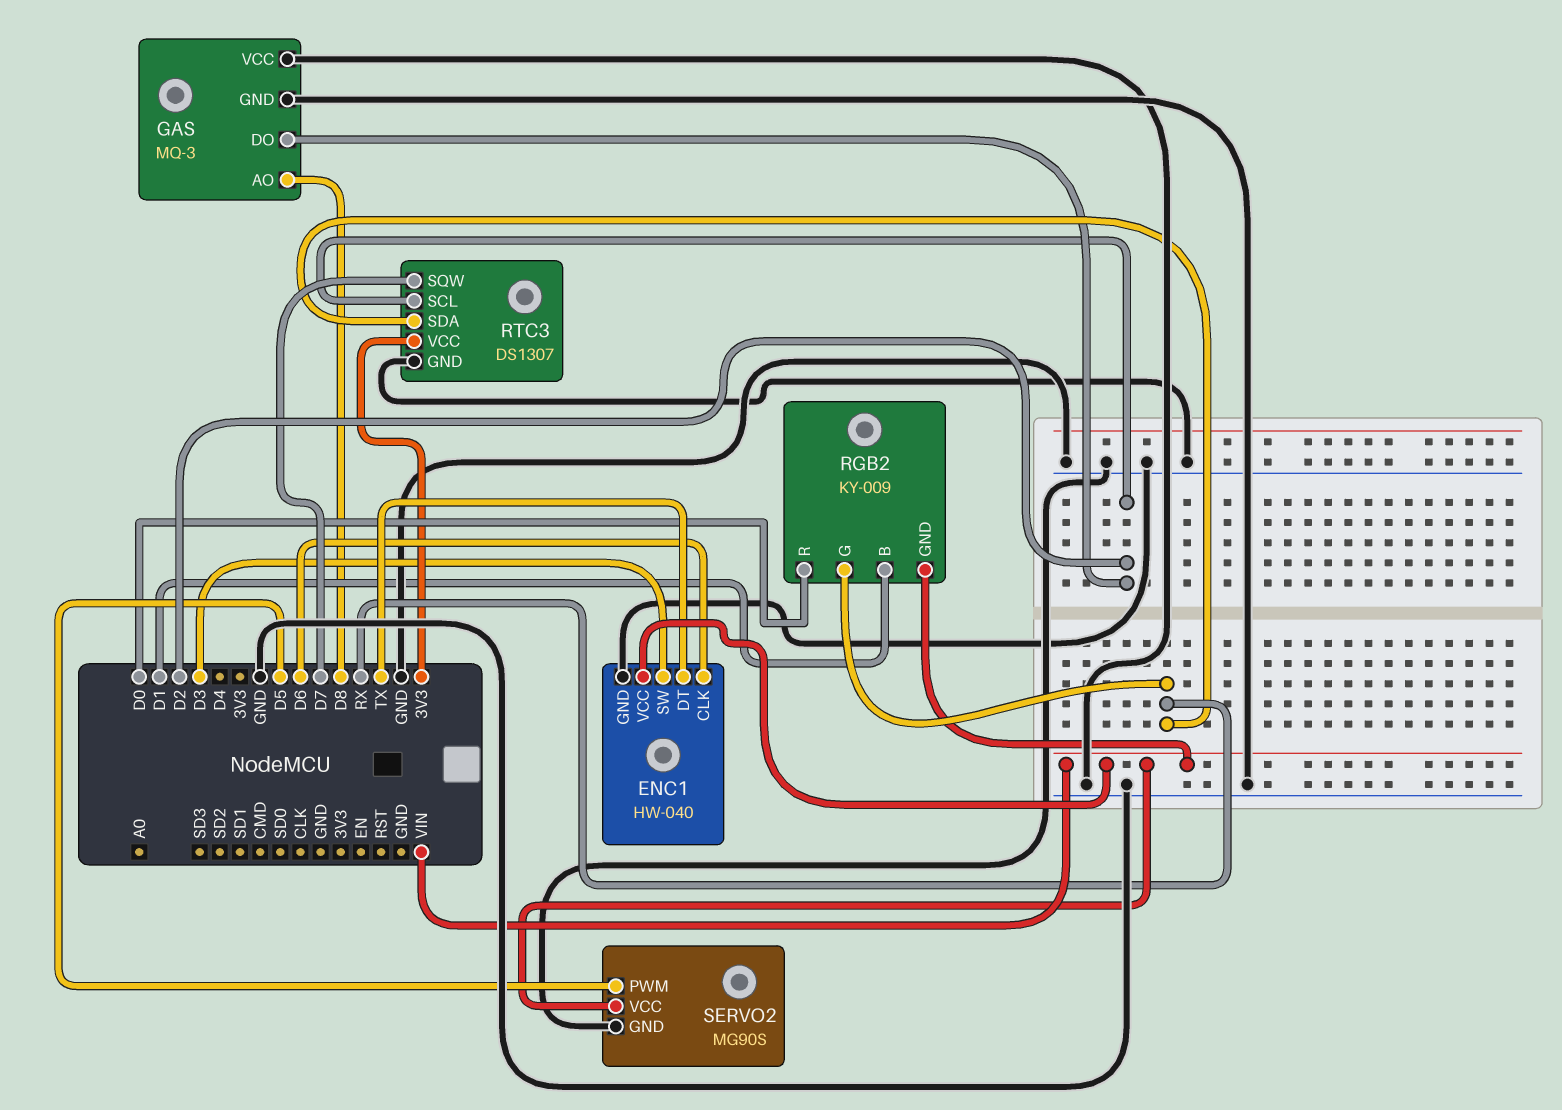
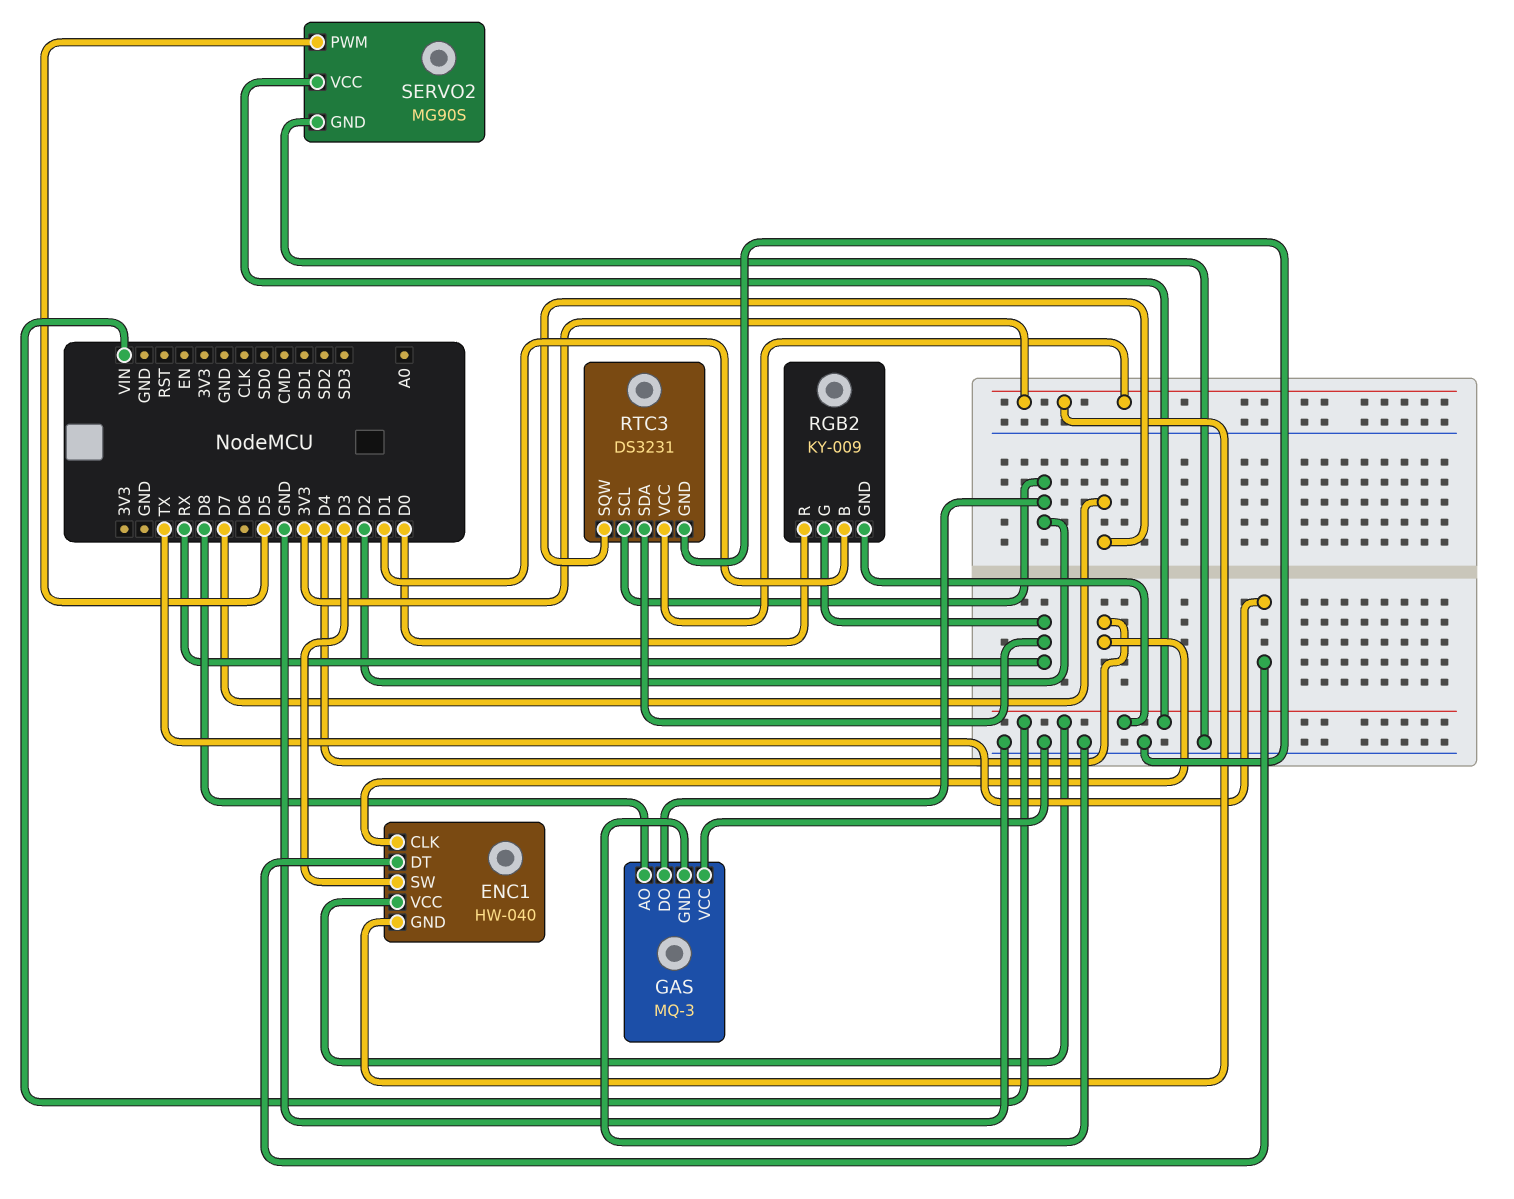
ENC1 pin CLK: D6 -> D4
ENC1 pin GND: GND -> 3V3
RTC3: DS1307 -> DS3231

